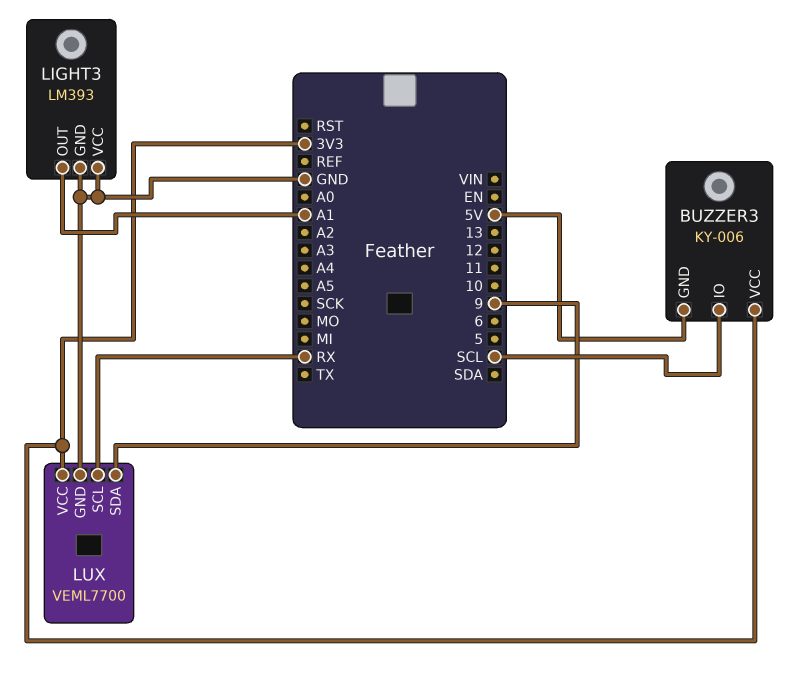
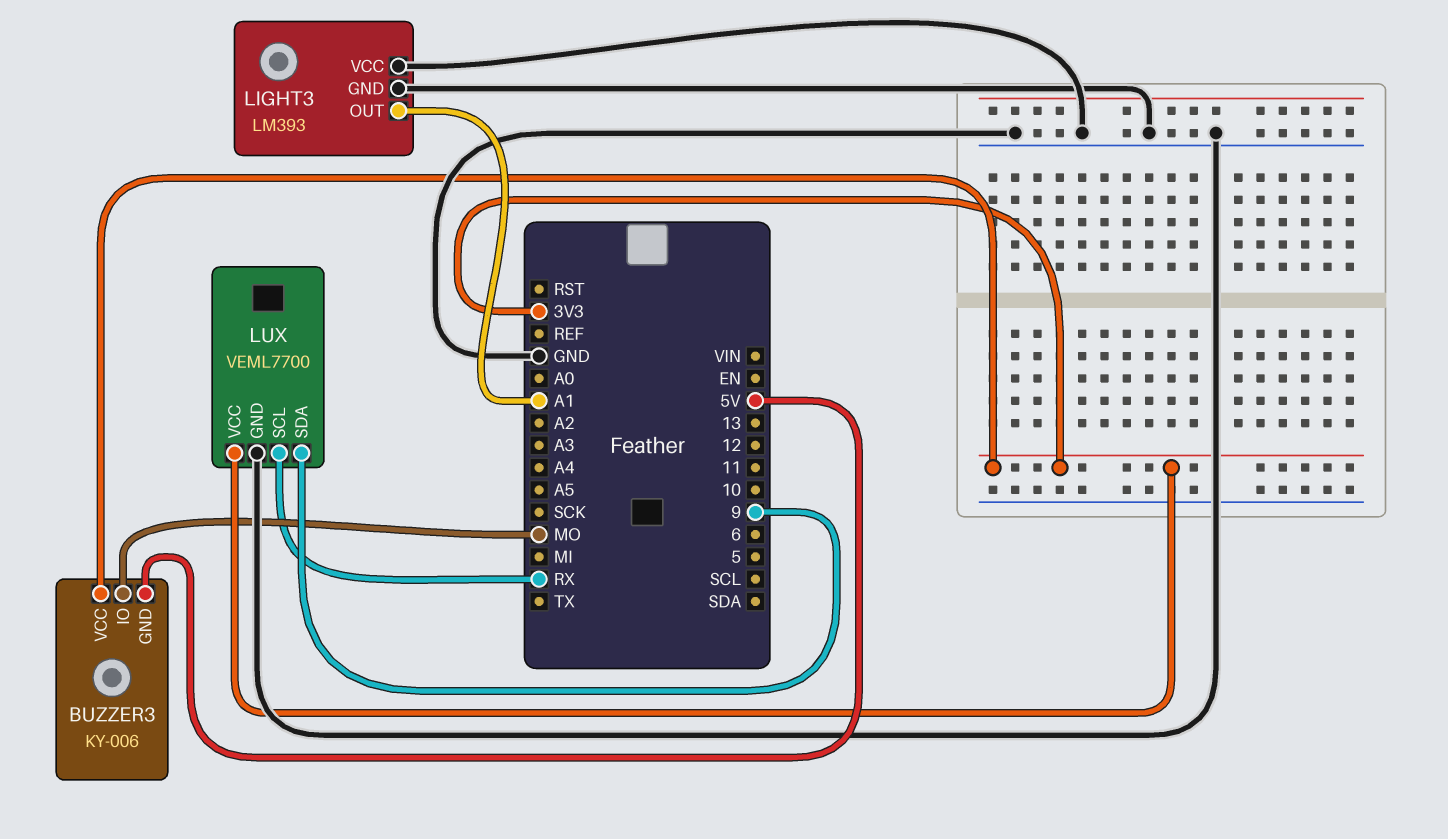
BUZZER3 pin IO: SCL -> MO

